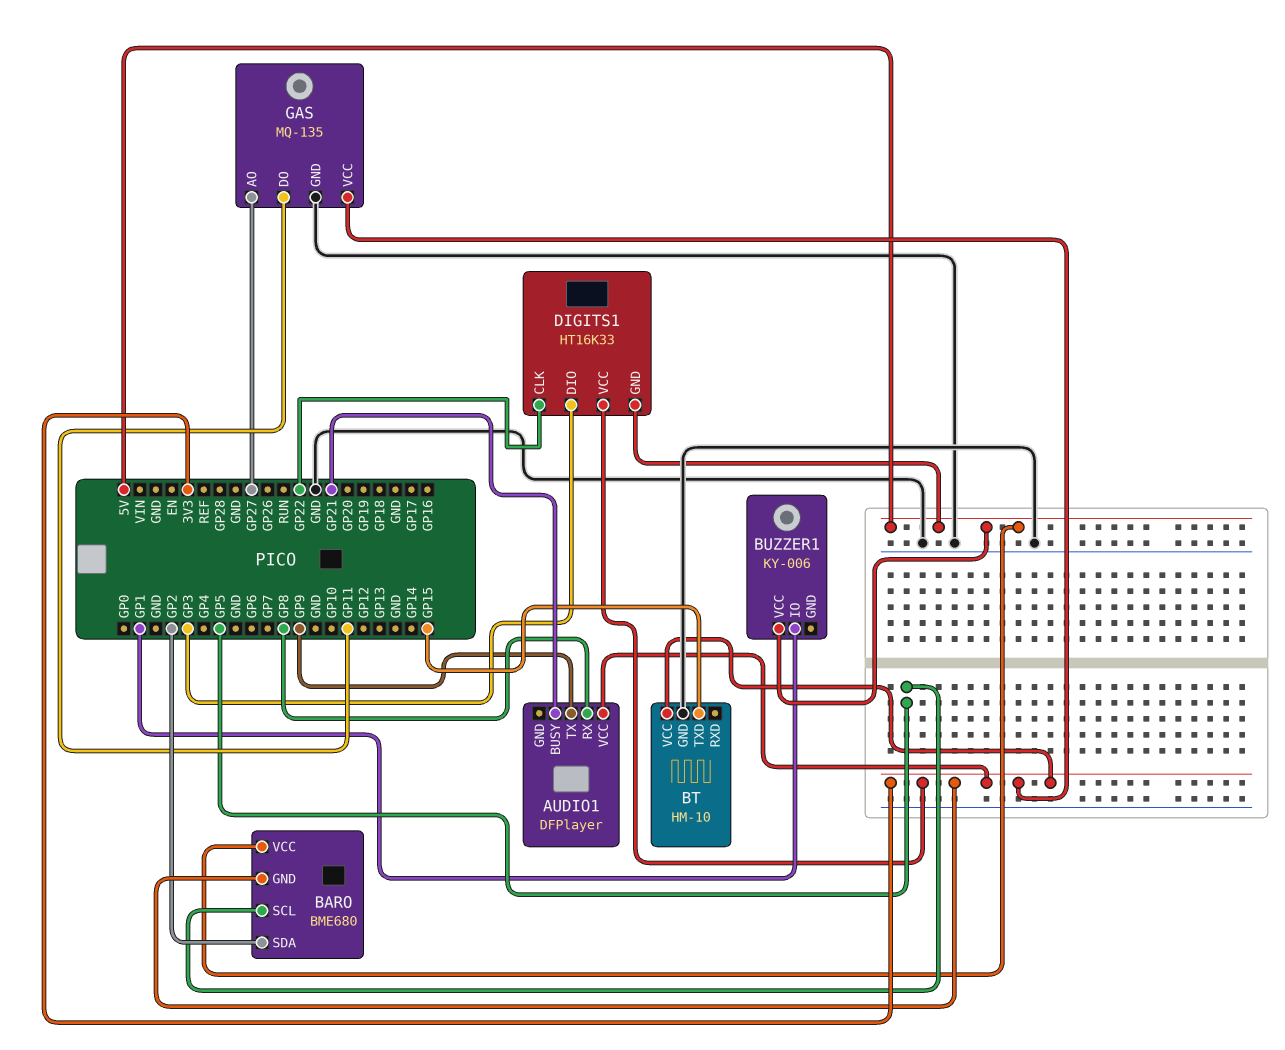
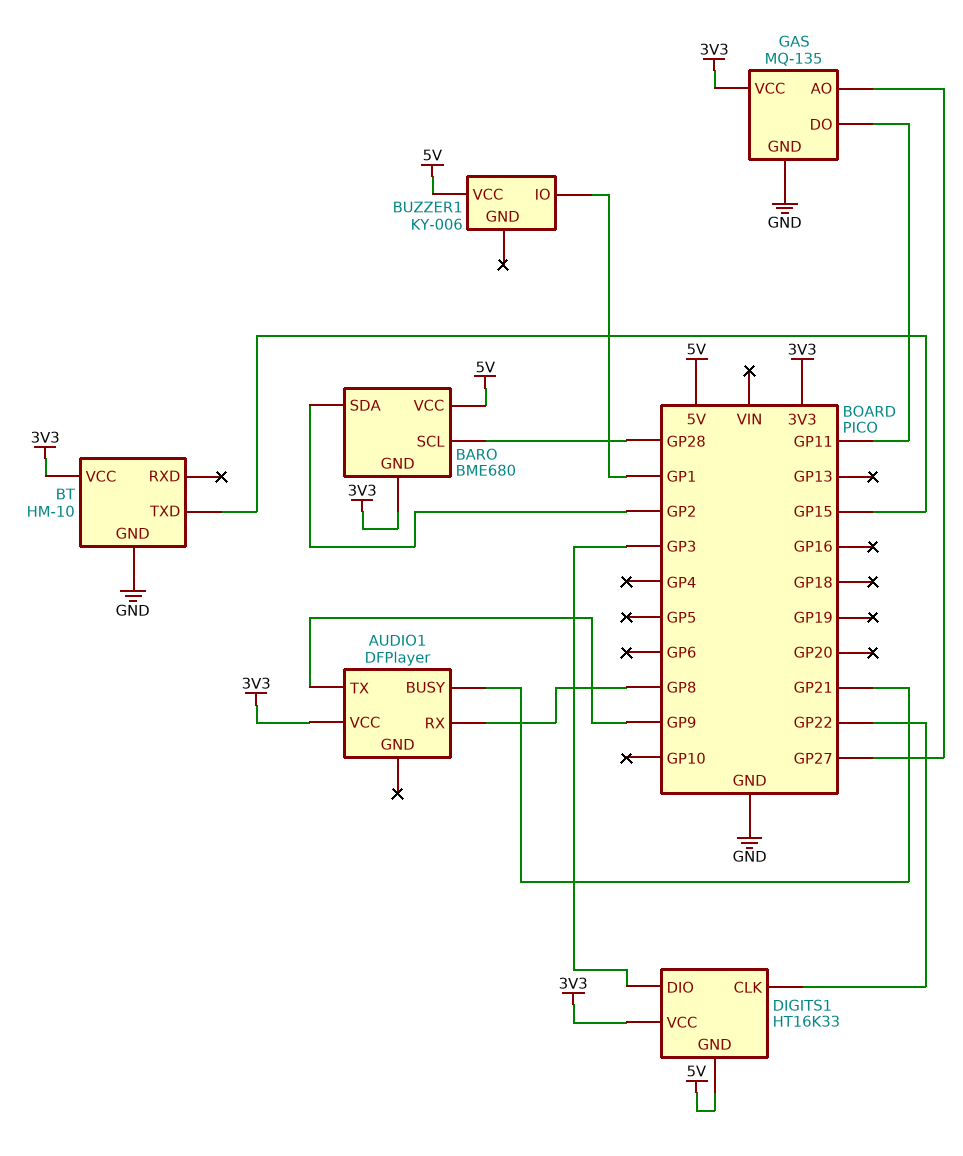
BARO pin SCL: GP5 -> GP28

